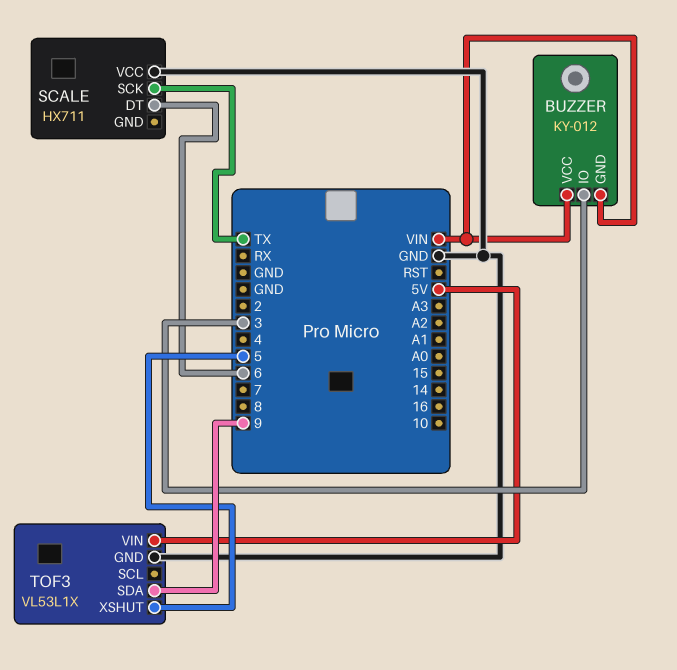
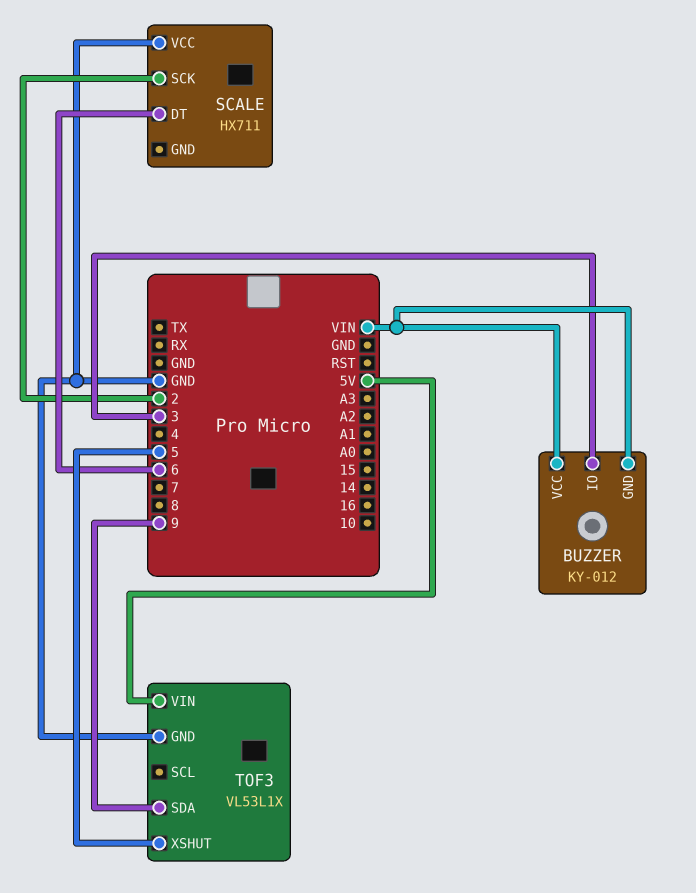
SCALE pin SCK: TX -> 2

